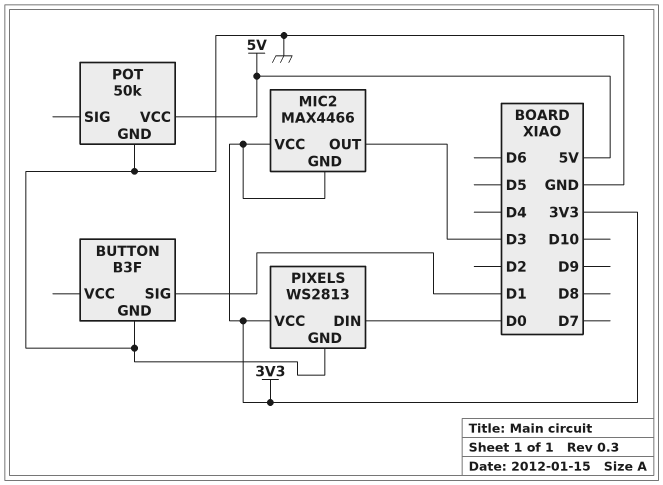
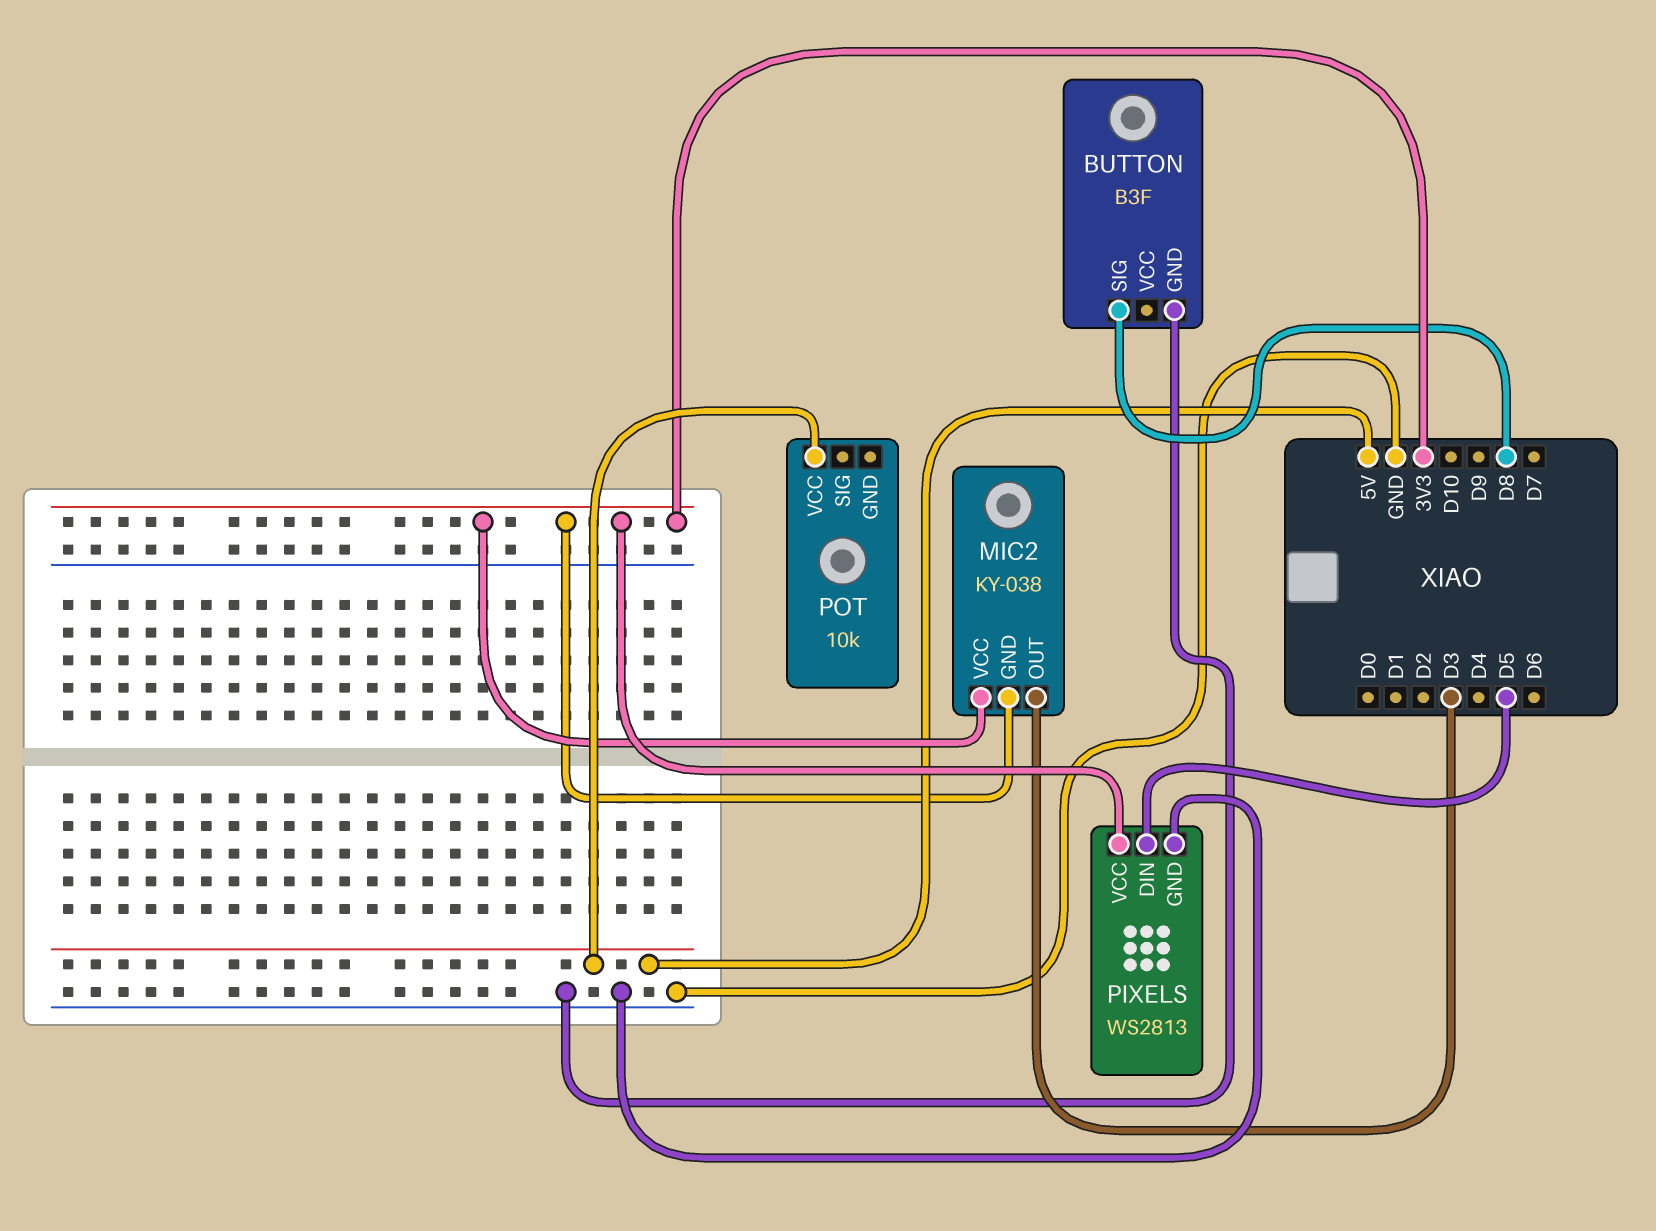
BUTTON pin SIG: D1 -> D8
MIC2: MAX4466 -> KY-038
PIXELS pin DIN: D0 -> D5
POT: 50k -> 10k
POT pin GND: GND -> none

